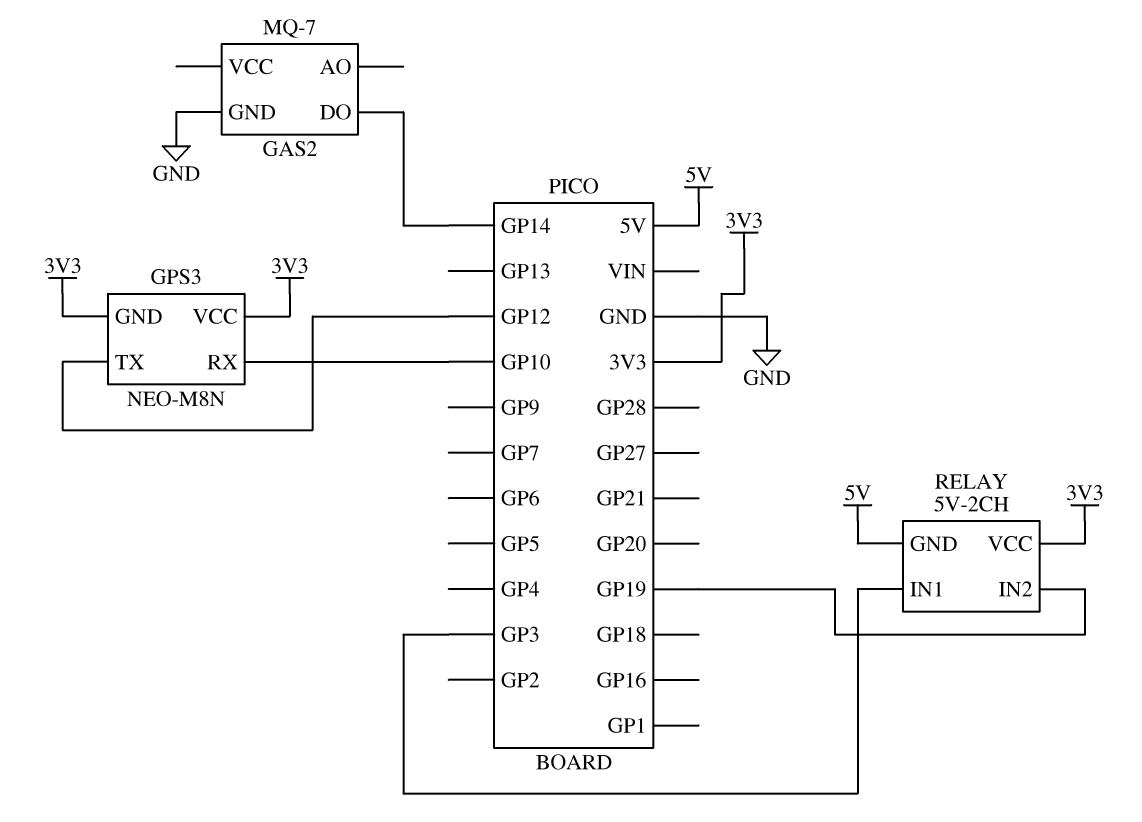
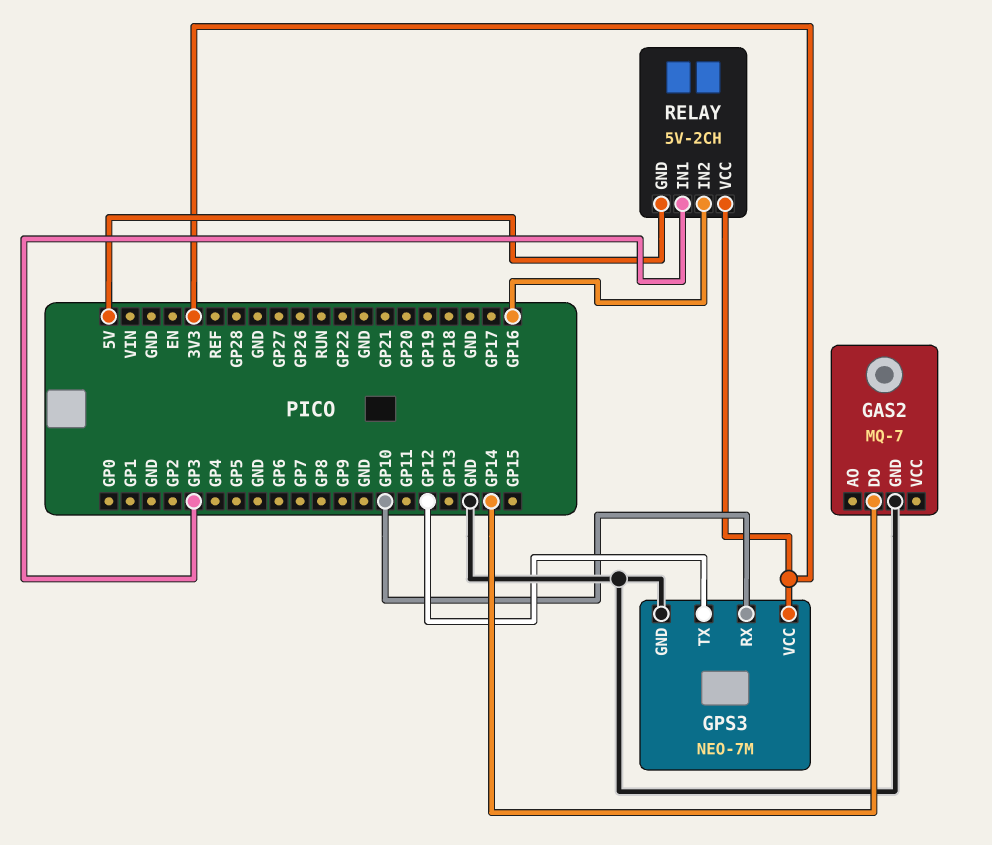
GPS3: NEO-M8N -> NEO-7M
GPS3 pin GND: 3V3 -> GND
RELAY pin IN2: GP19 -> GP16

